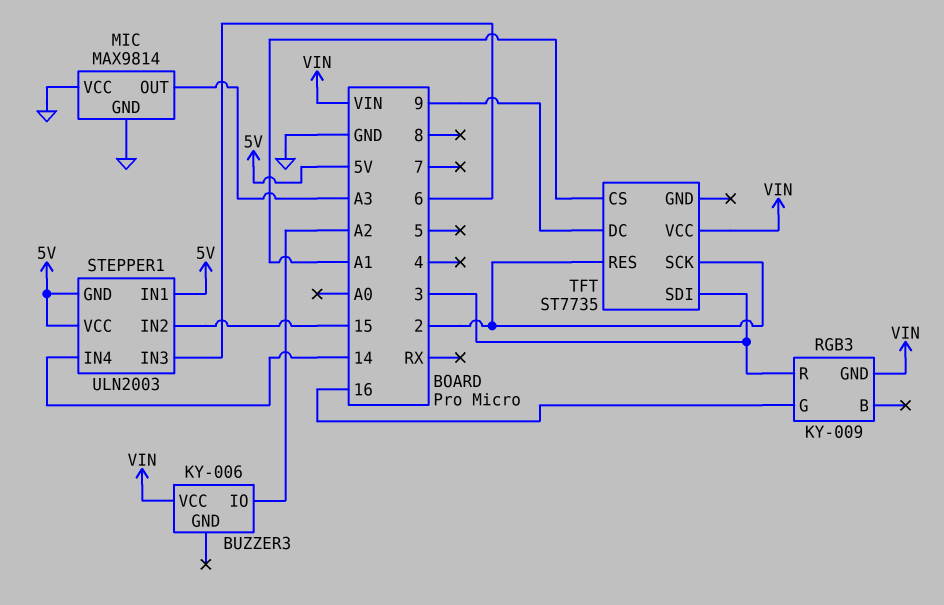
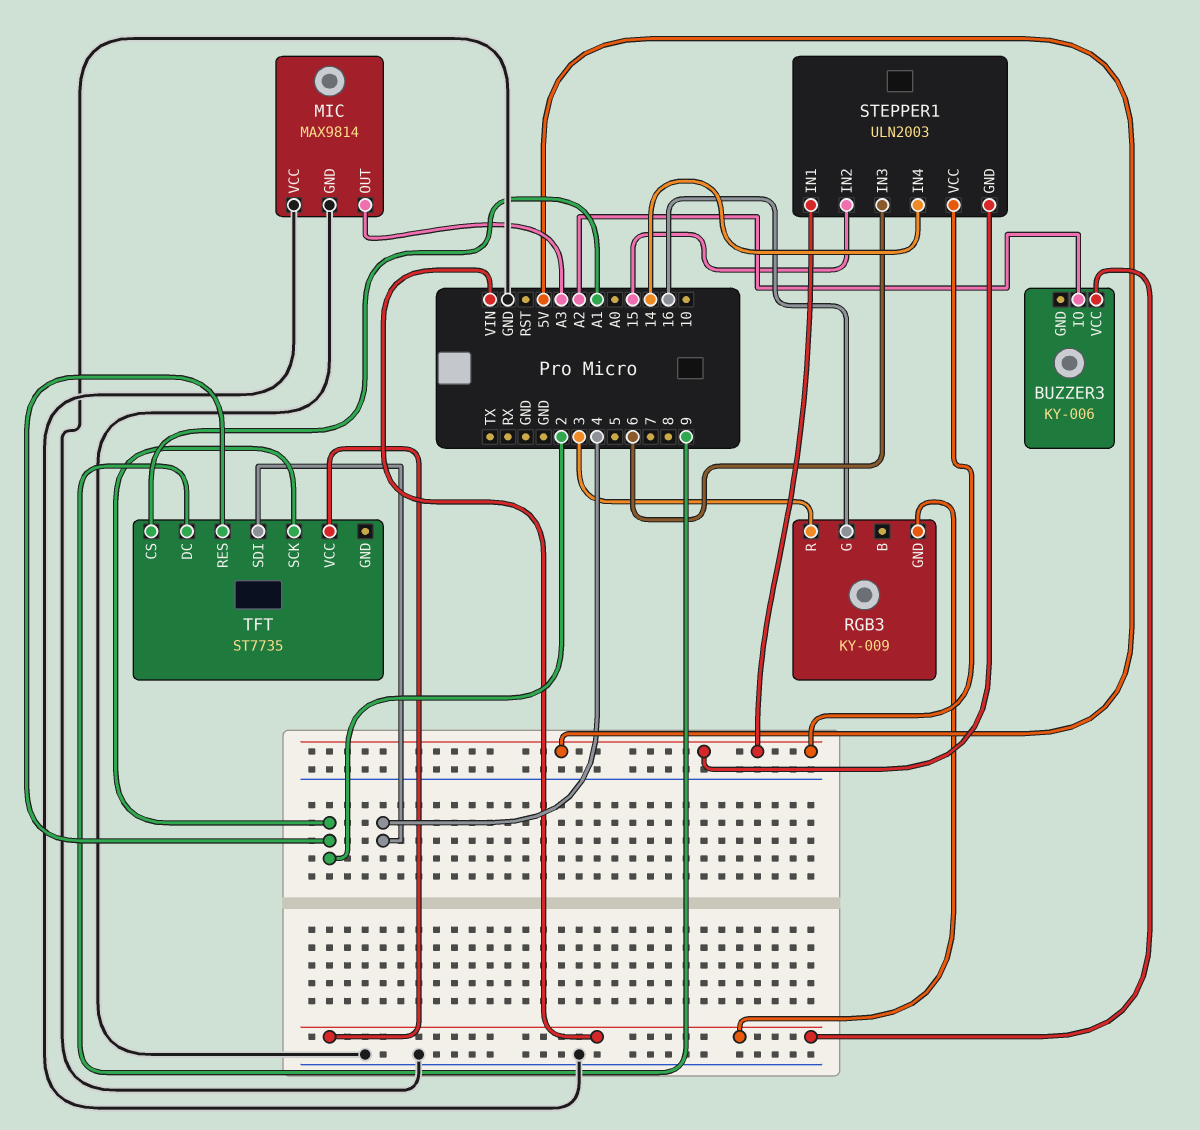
TFT pin SDI: 3 -> 4

